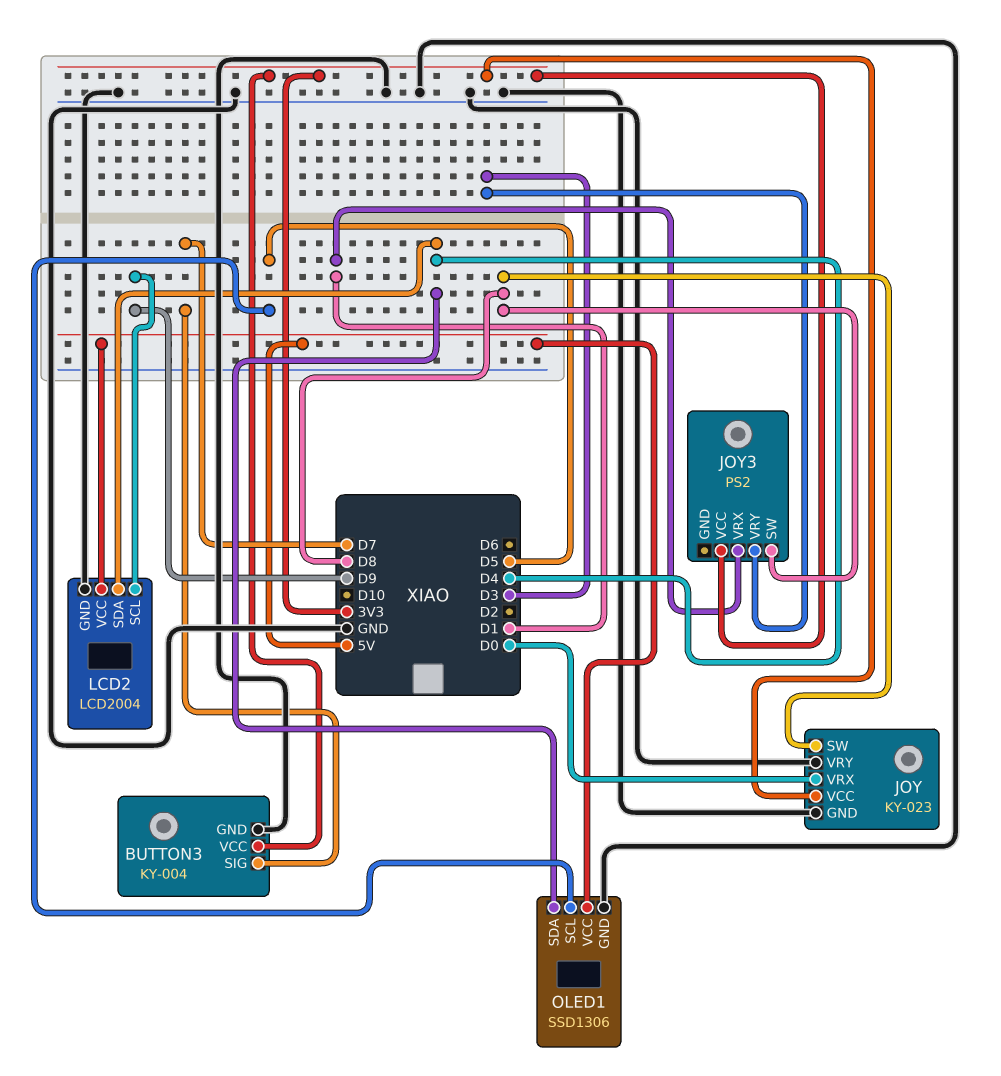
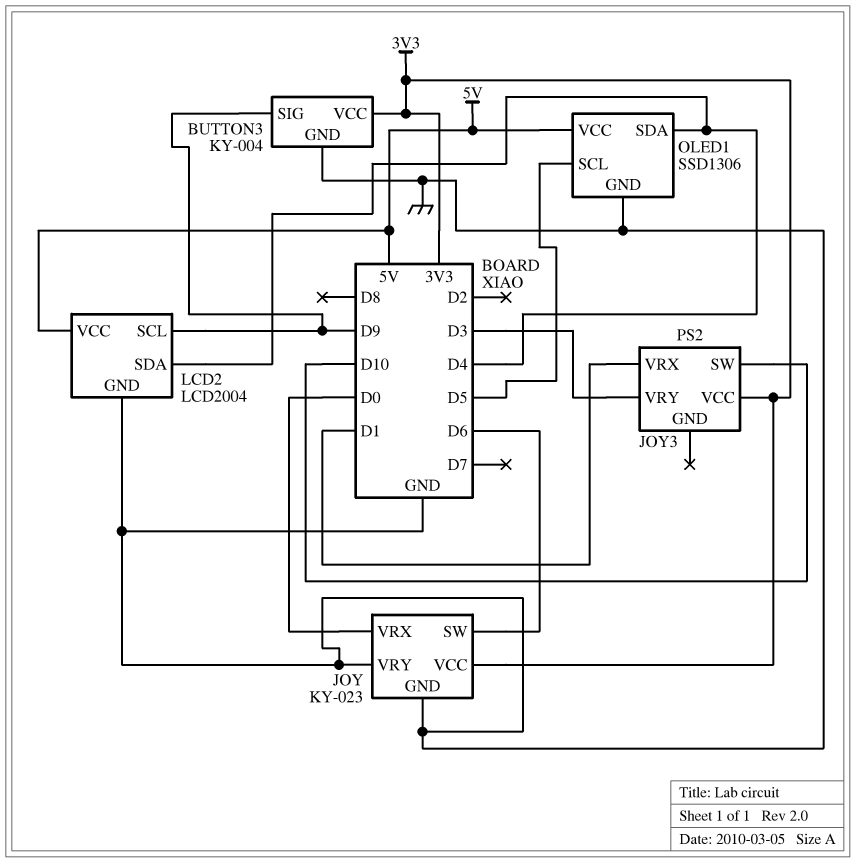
BUTTON3 pin SIG: D7 -> D9
JOY pin SW: D8 -> D6
JOY3 pin SW: D8 -> D10

